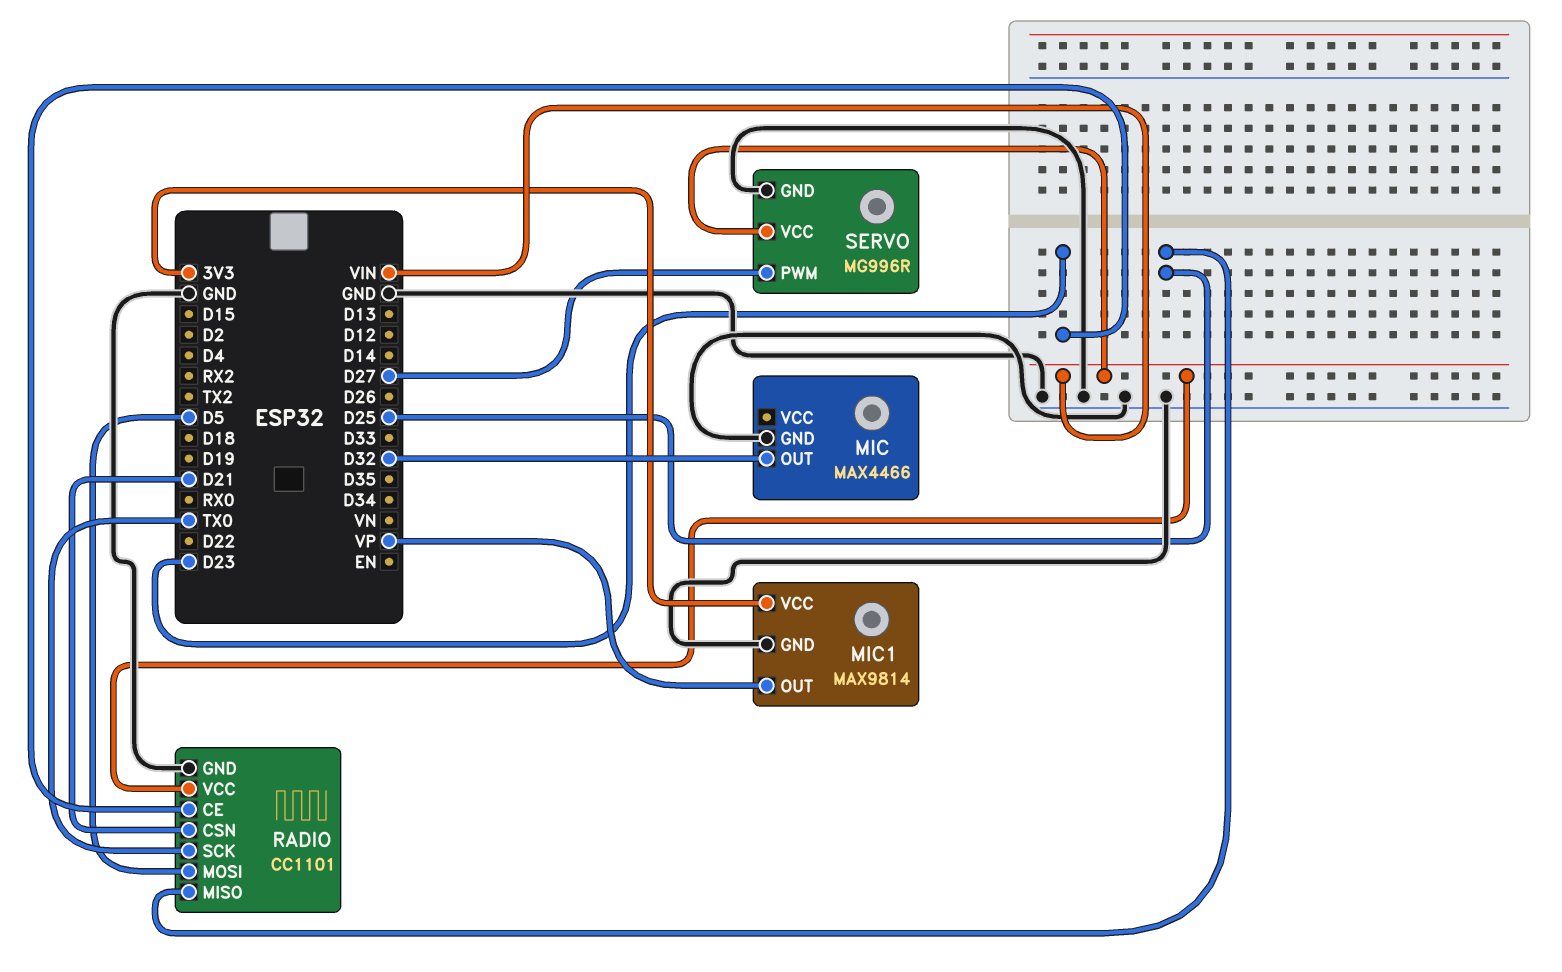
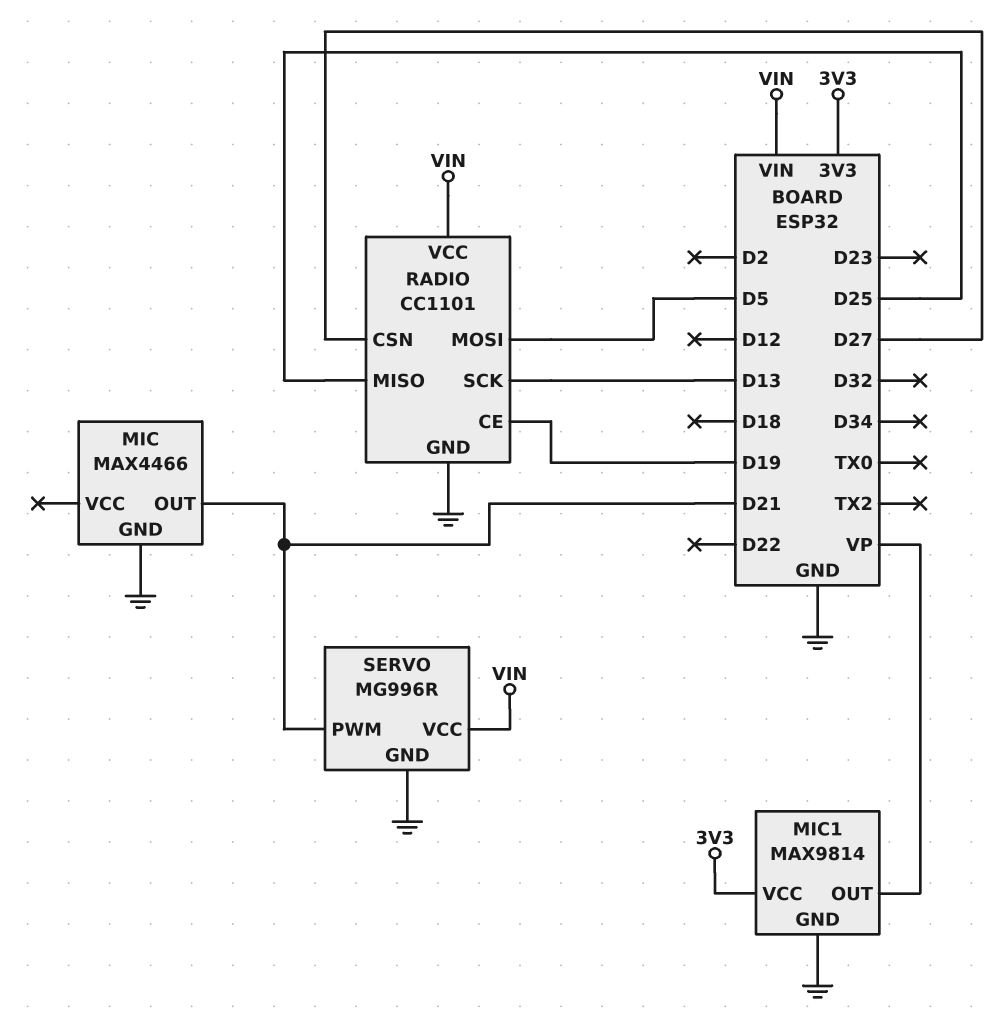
MIC pin OUT: D32 -> D21
RADIO pin CE: D23 -> D19
RADIO pin CSN: D21 -> D27
RADIO pin SCK: TX0 -> D13
SERVO pin PWM: D27 -> D21

